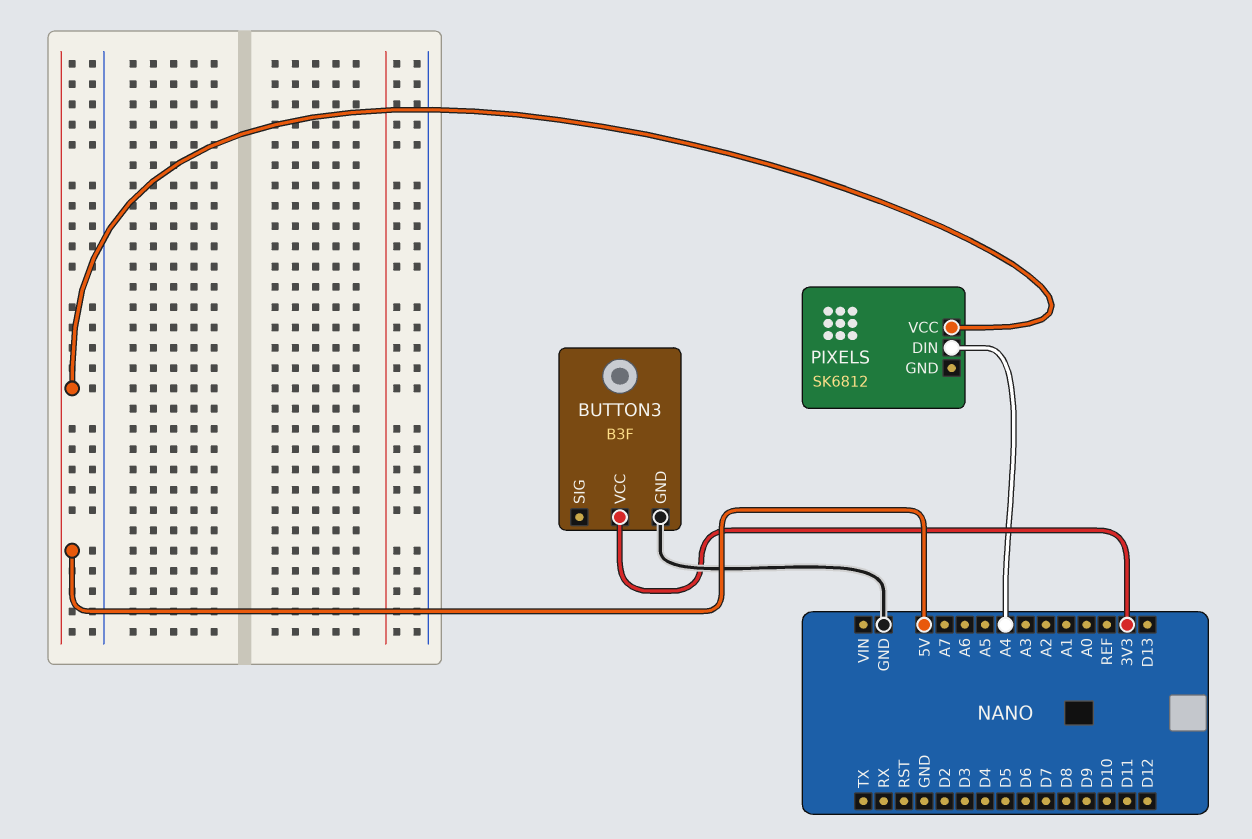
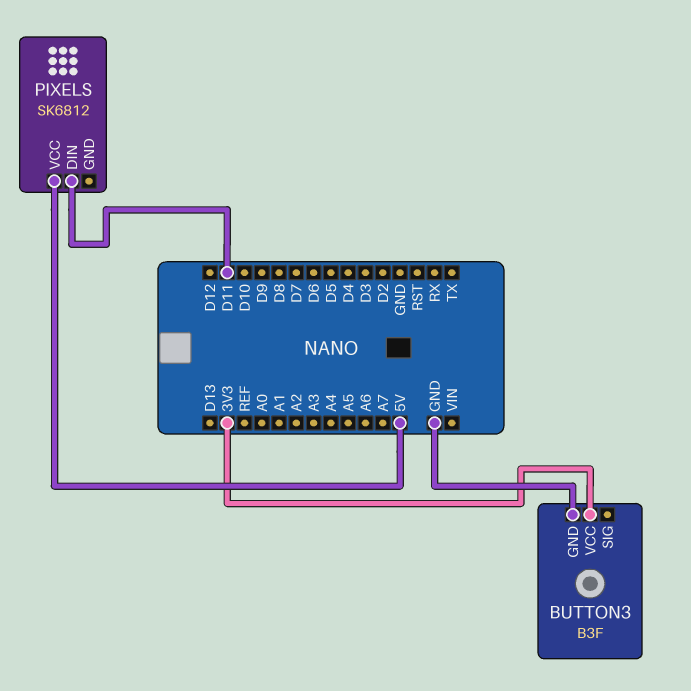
PIXELS pin DIN: A4 -> D11

